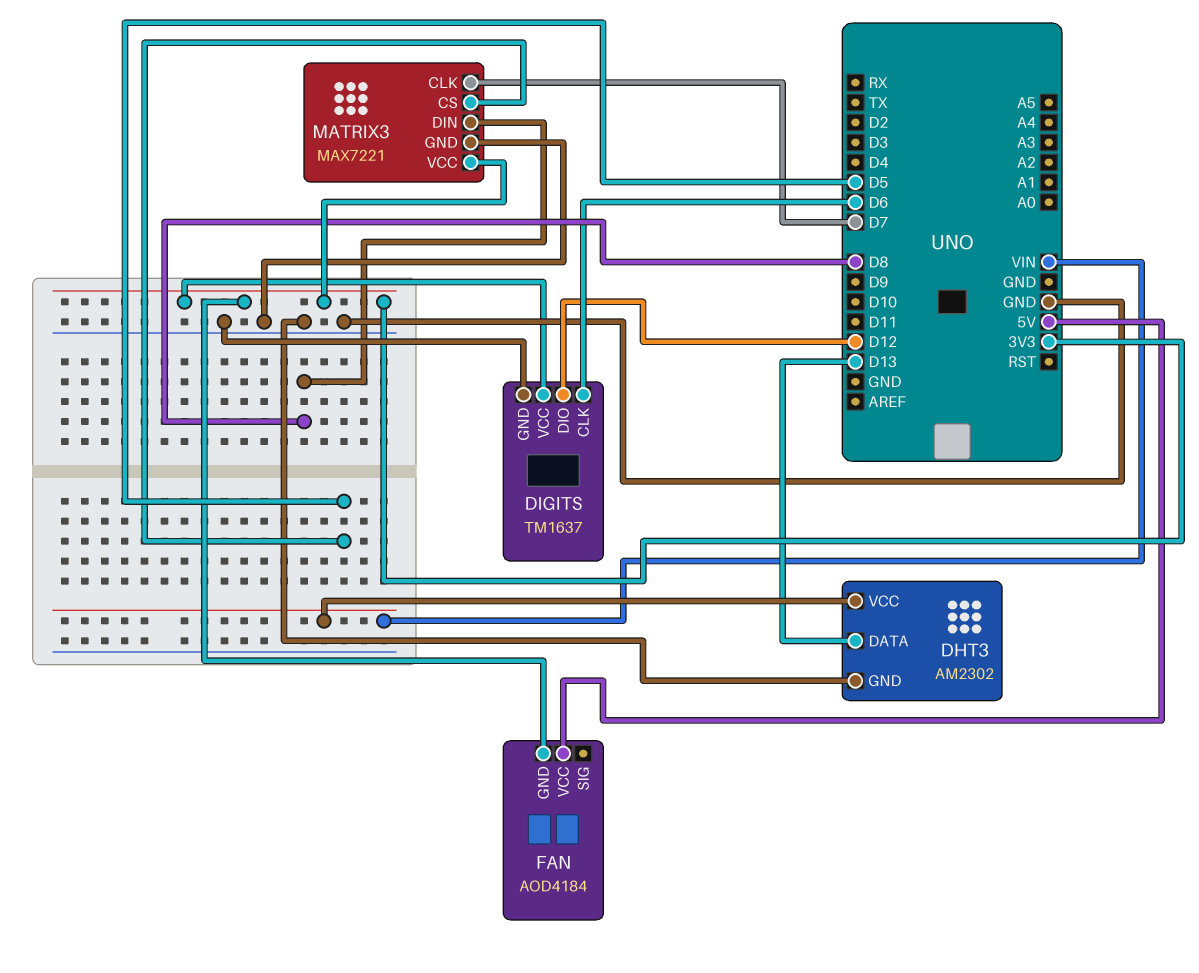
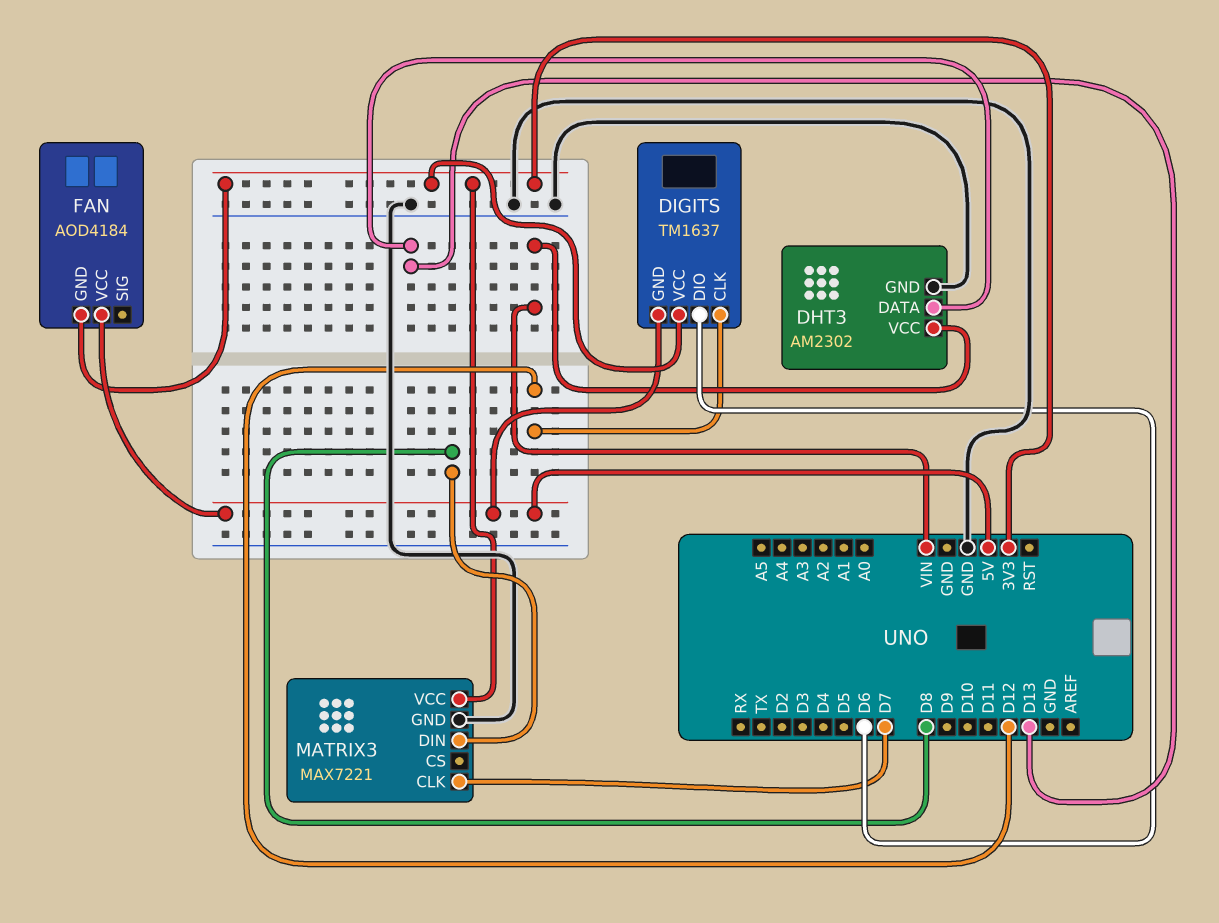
DIGITS pin CLK: D6 -> D12
DIGITS pin DIO: D12 -> D6
DIGITS pin GND: GND -> 5V
MATRIX3 pin CS: D5 -> none

